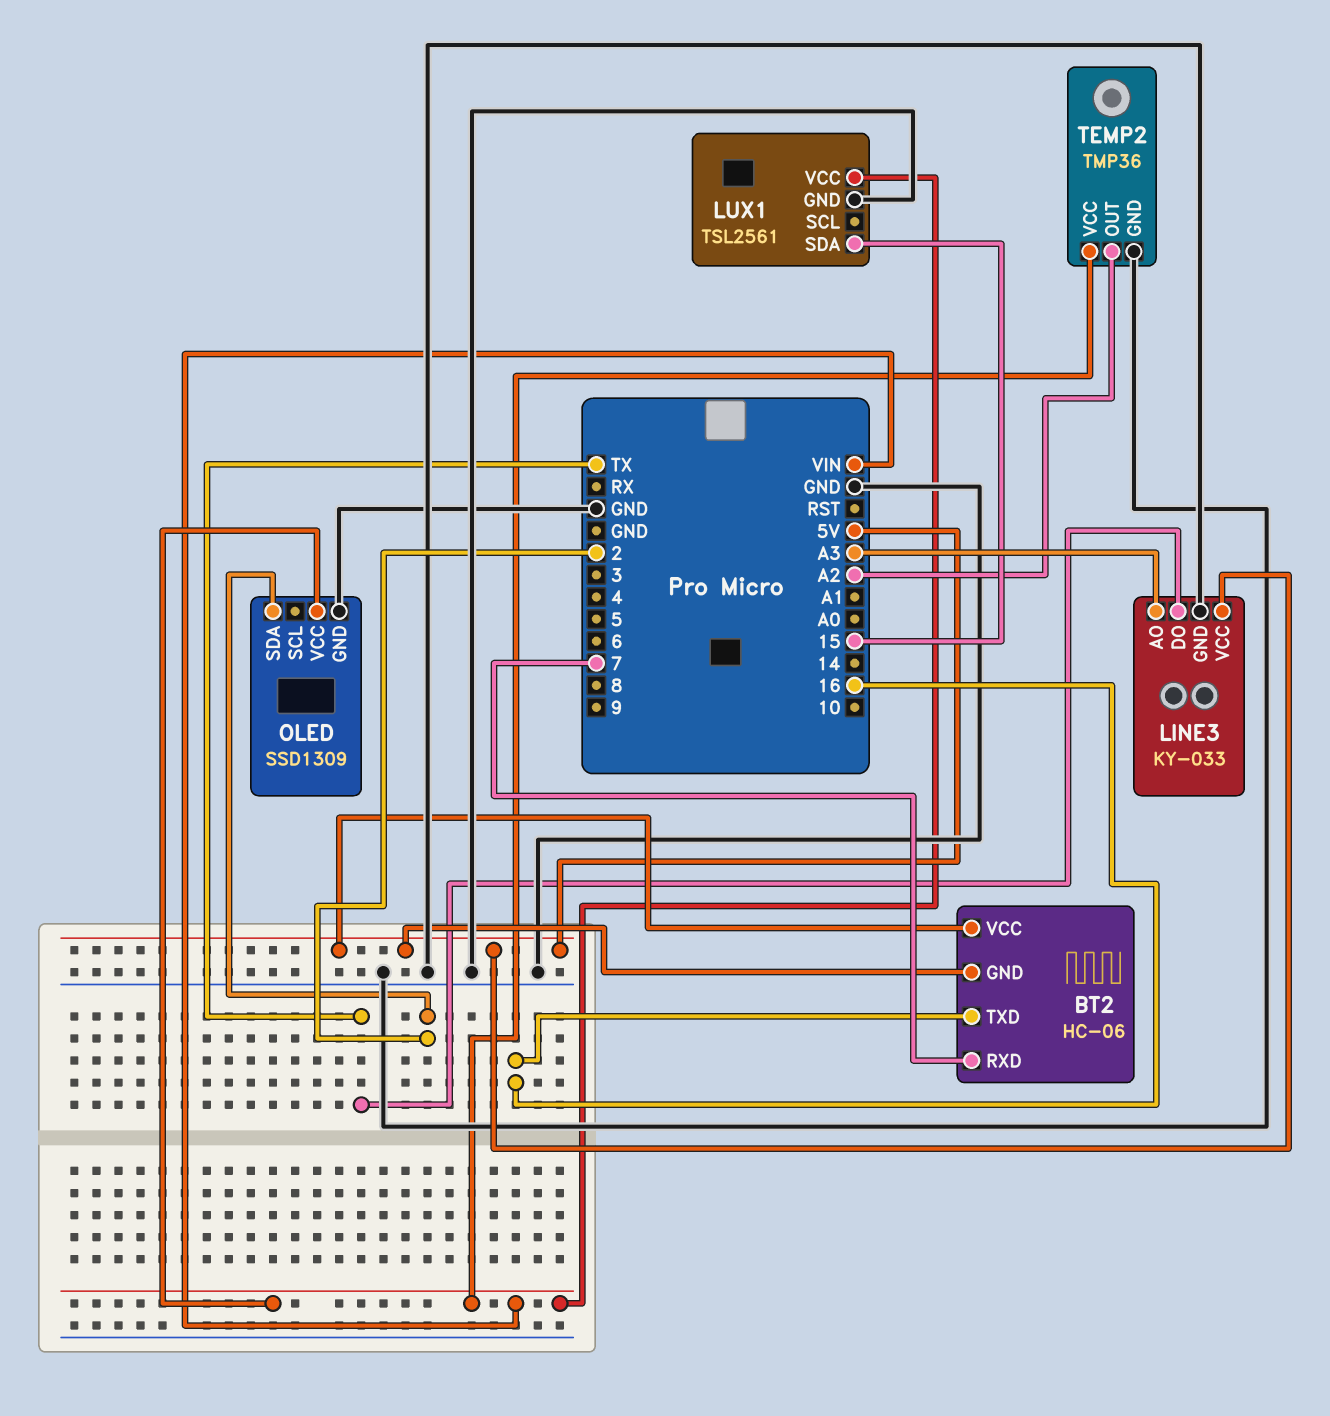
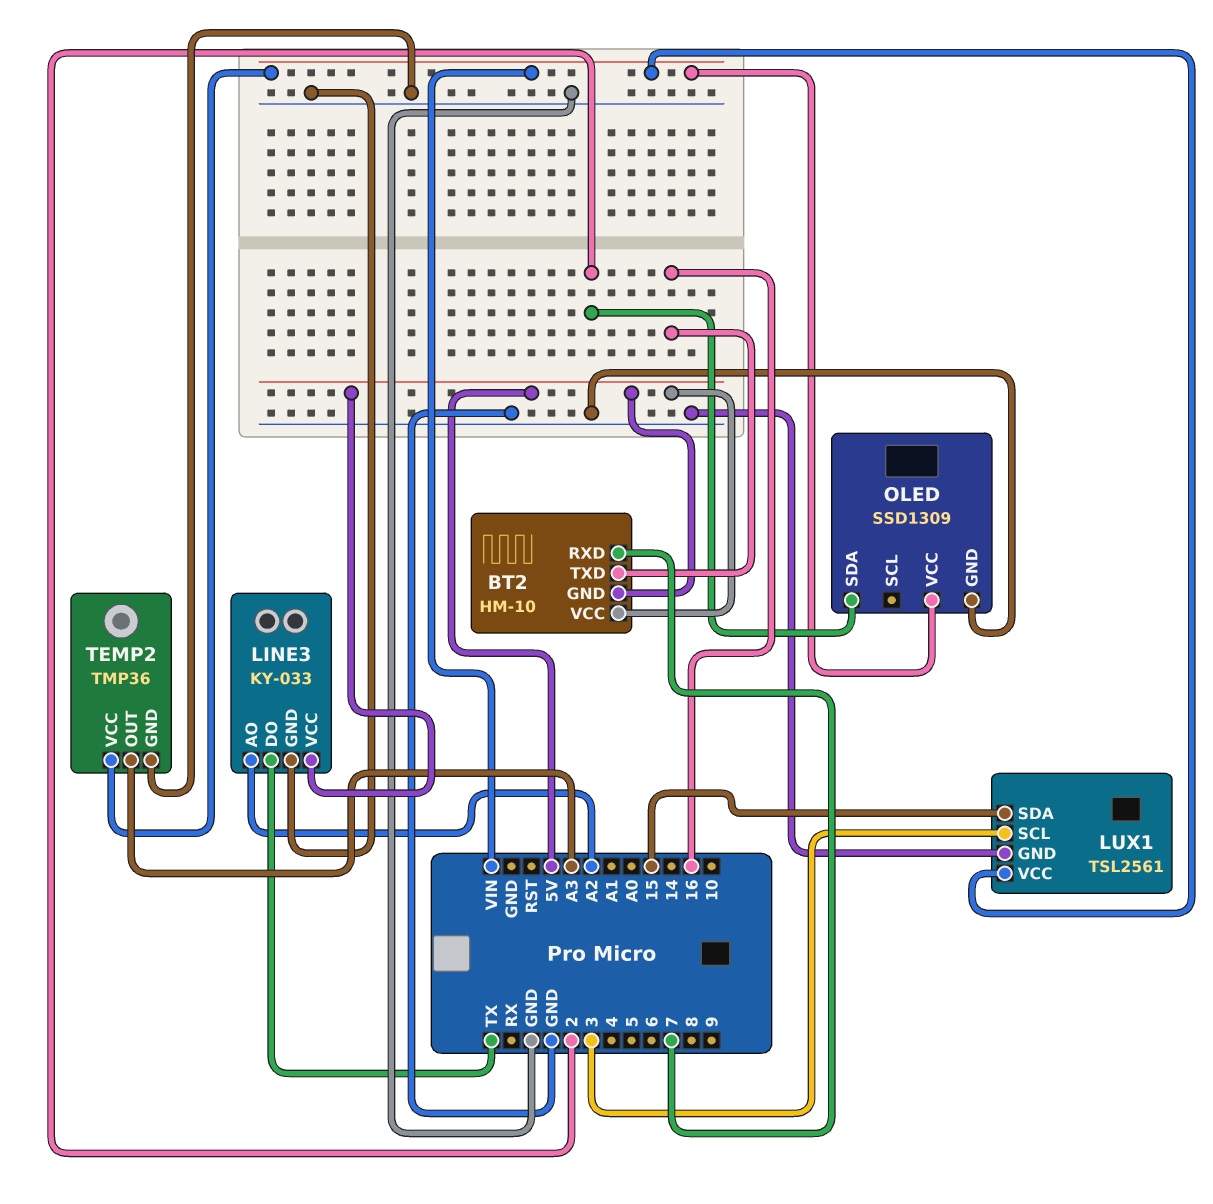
BT2: HC-06 -> HM-10
LINE3 pin AO: A3 -> A2
LUX1 pin SCL: none -> 3
TEMP2 pin OUT: A2 -> A3

